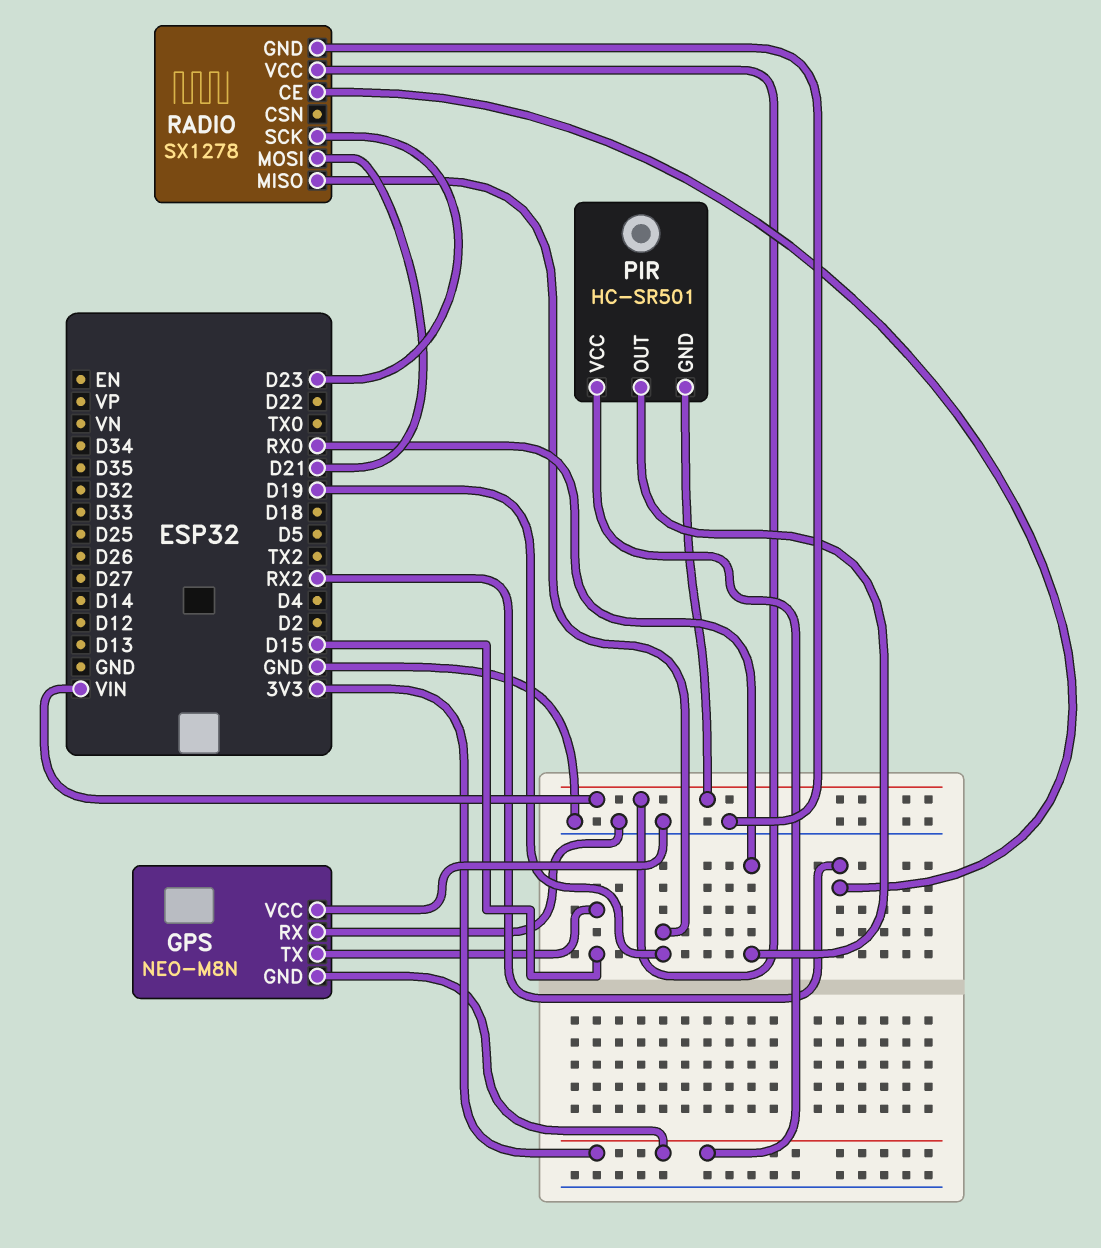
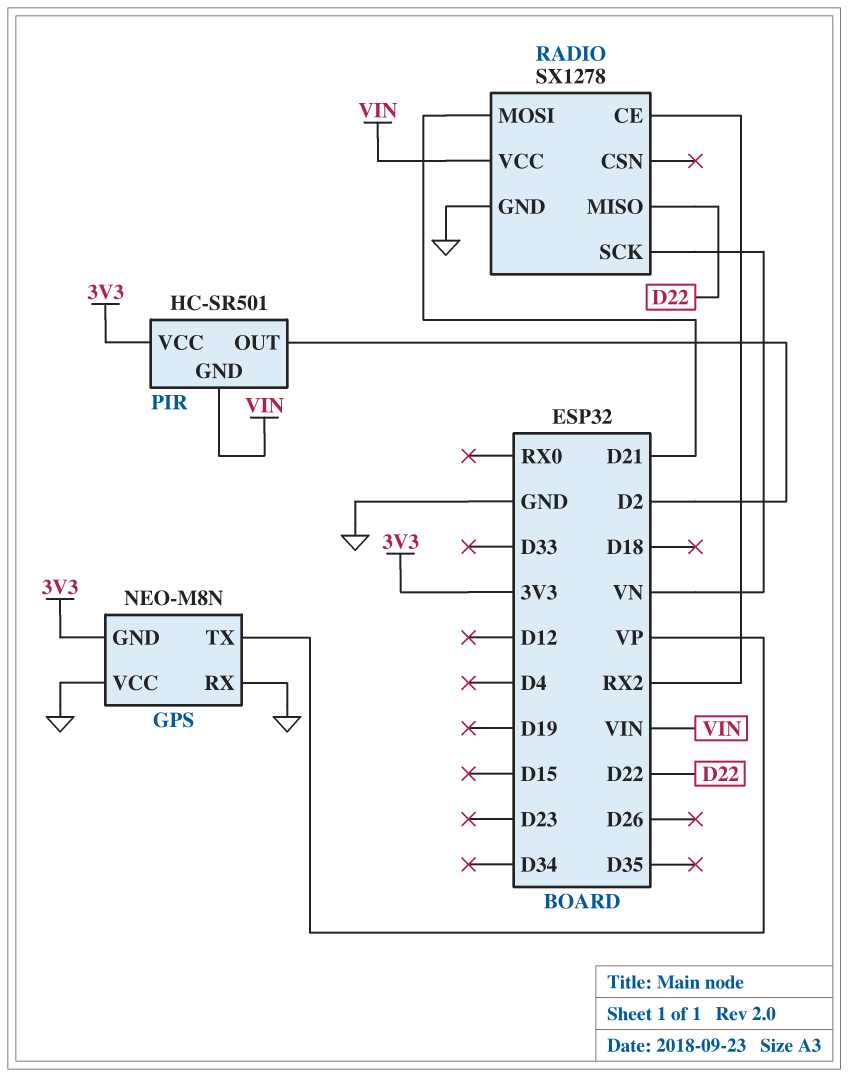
GPS pin TX: D15 -> VP
PIR pin OUT: RX0 -> D2
RADIO pin MISO: D19 -> D22
RADIO pin SCK: D23 -> VN

